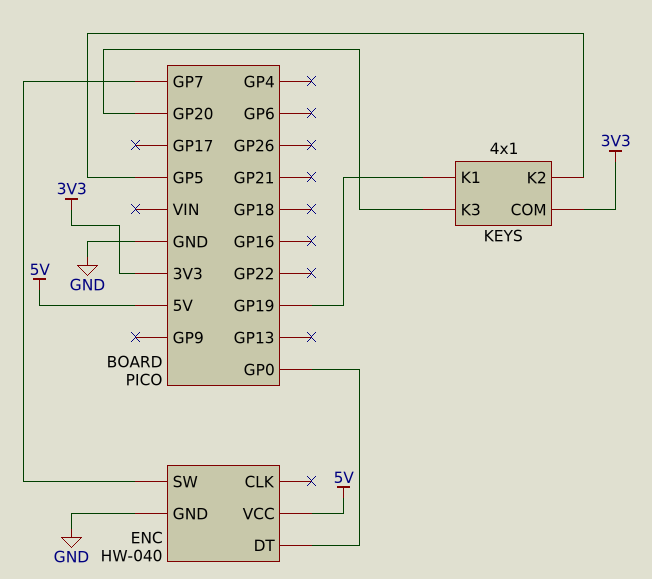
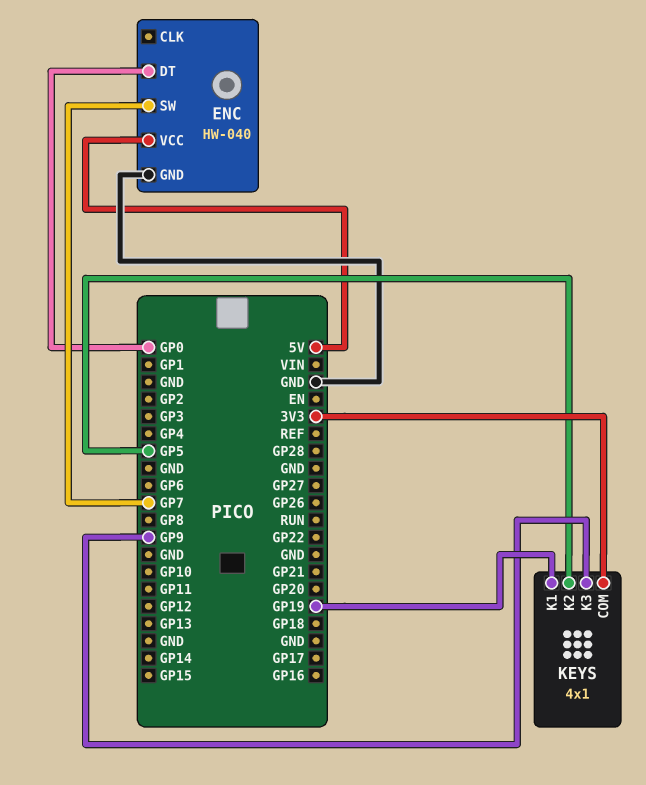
KEYS pin K3: GP20 -> GP9

